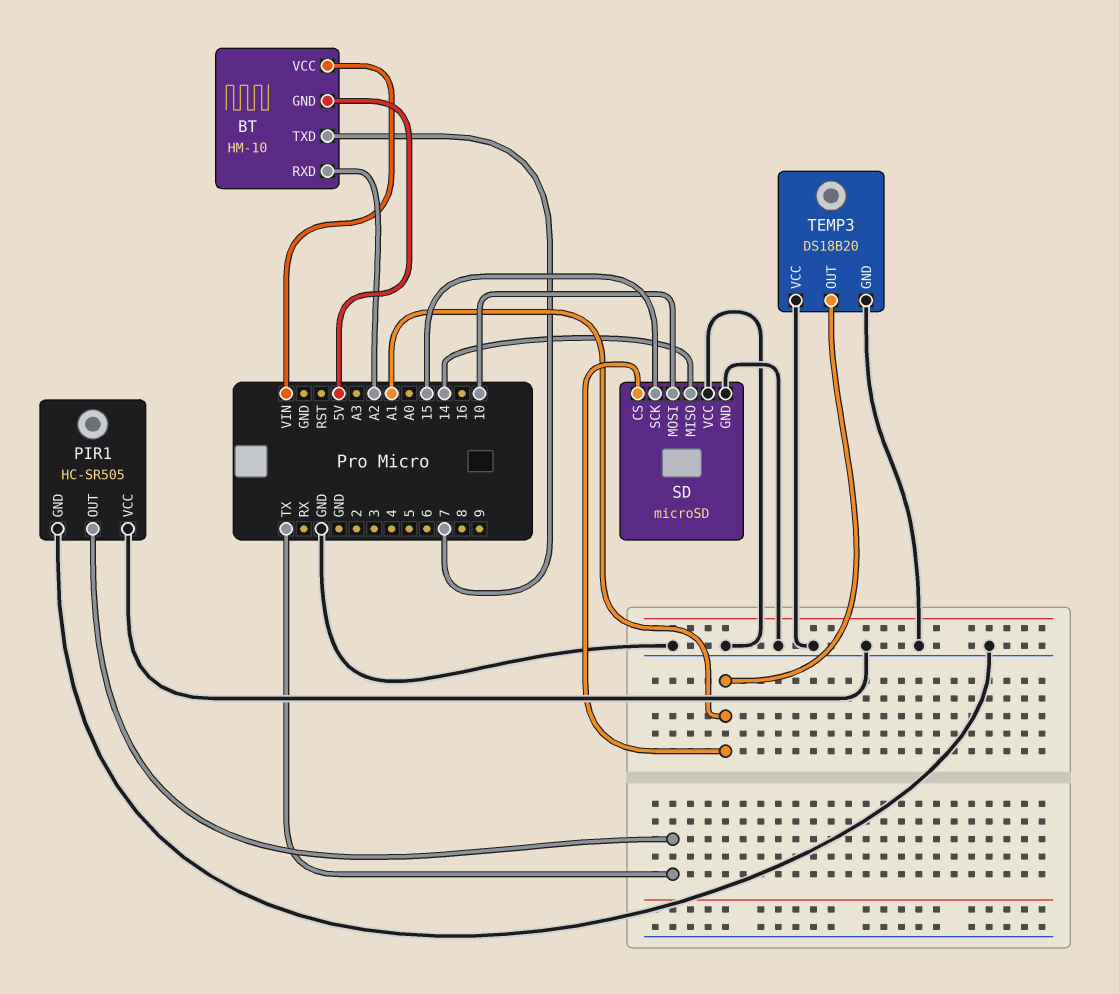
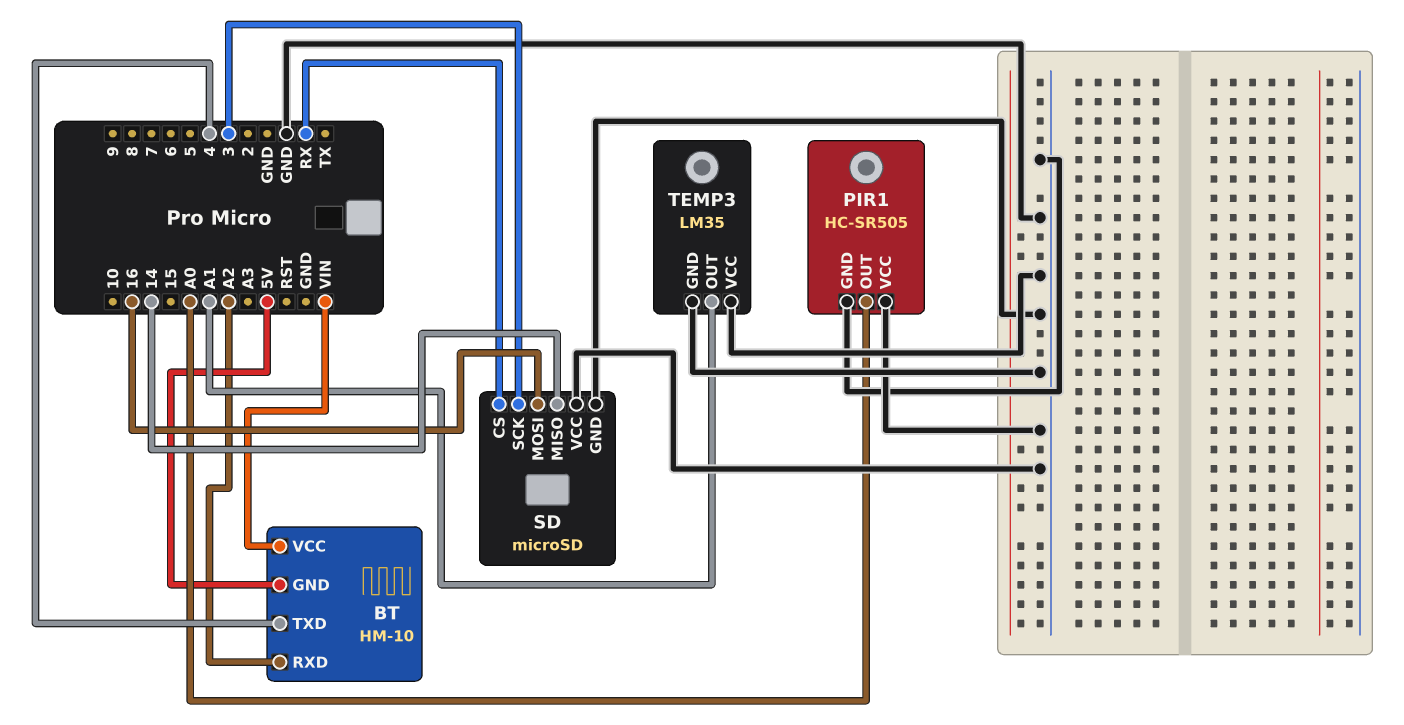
BT pin TXD: 7 -> 4
PIR1 pin OUT: TX -> A0
SD pin CS: A1 -> RX
SD pin MOSI: 10 -> 16
SD pin SCK: 15 -> 3
TEMP3: DS18B20 -> LM35

